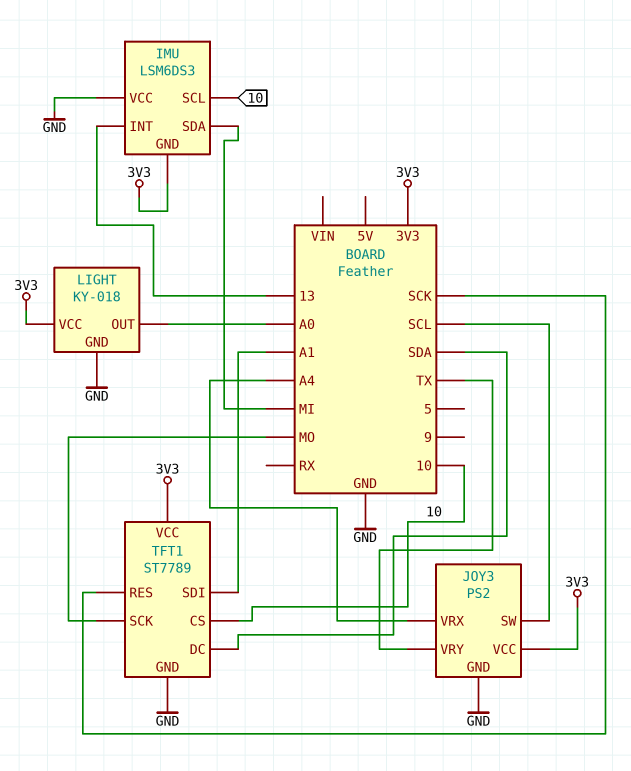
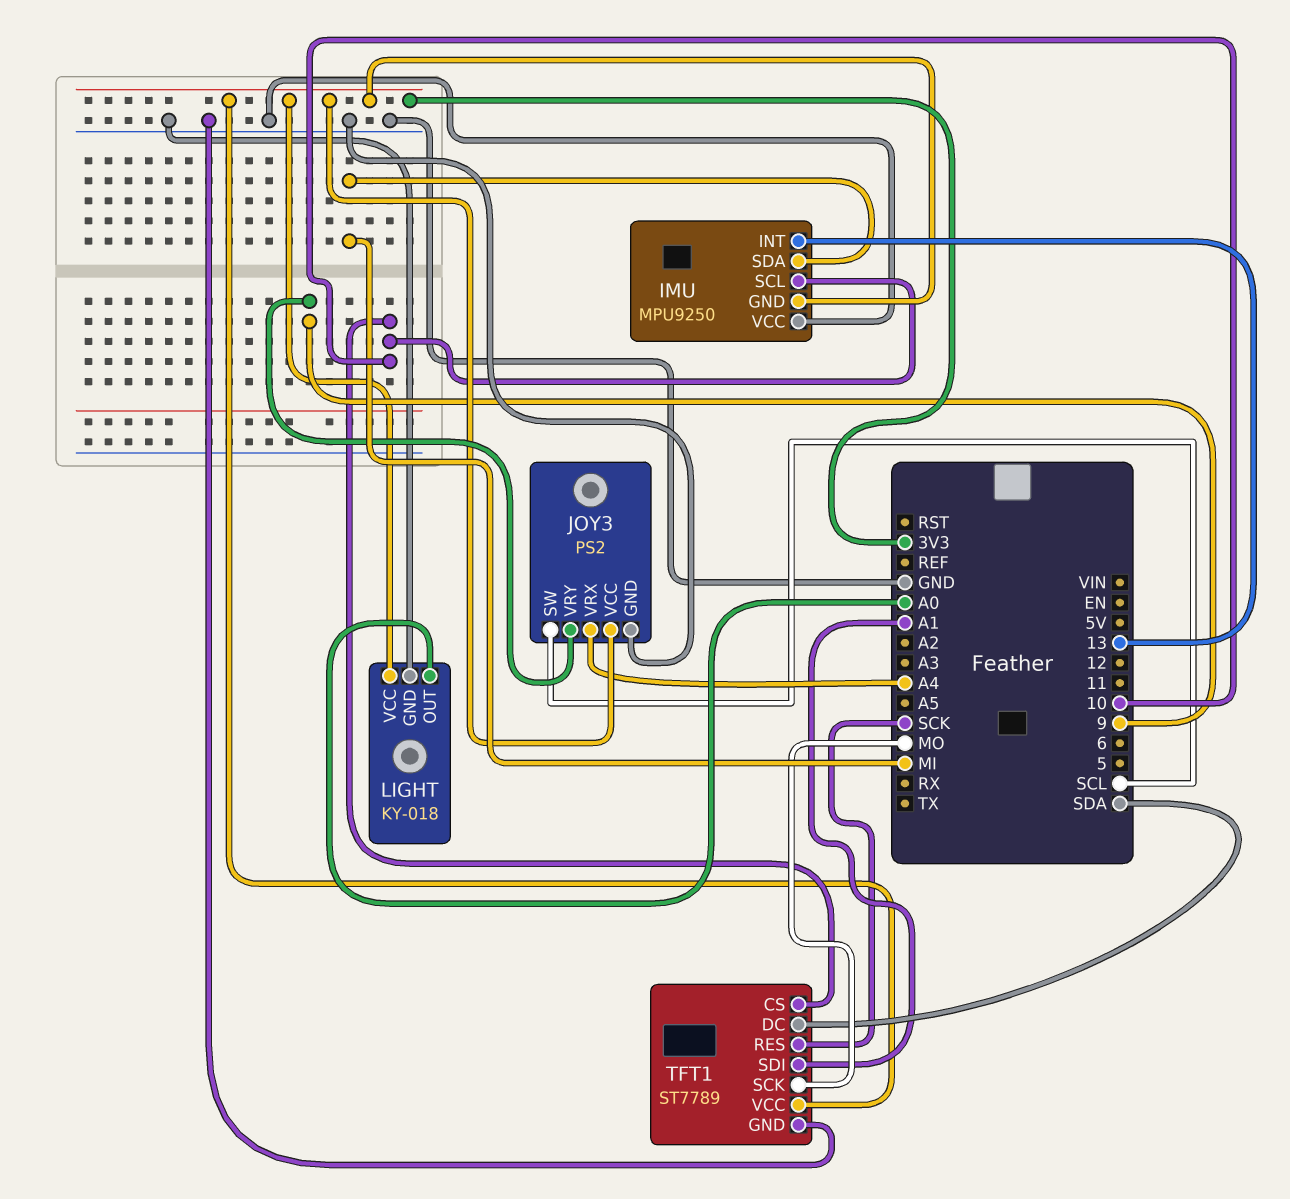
IMU: LSM6DS3 -> MPU9250
JOY3 pin VRY: TX -> 9

